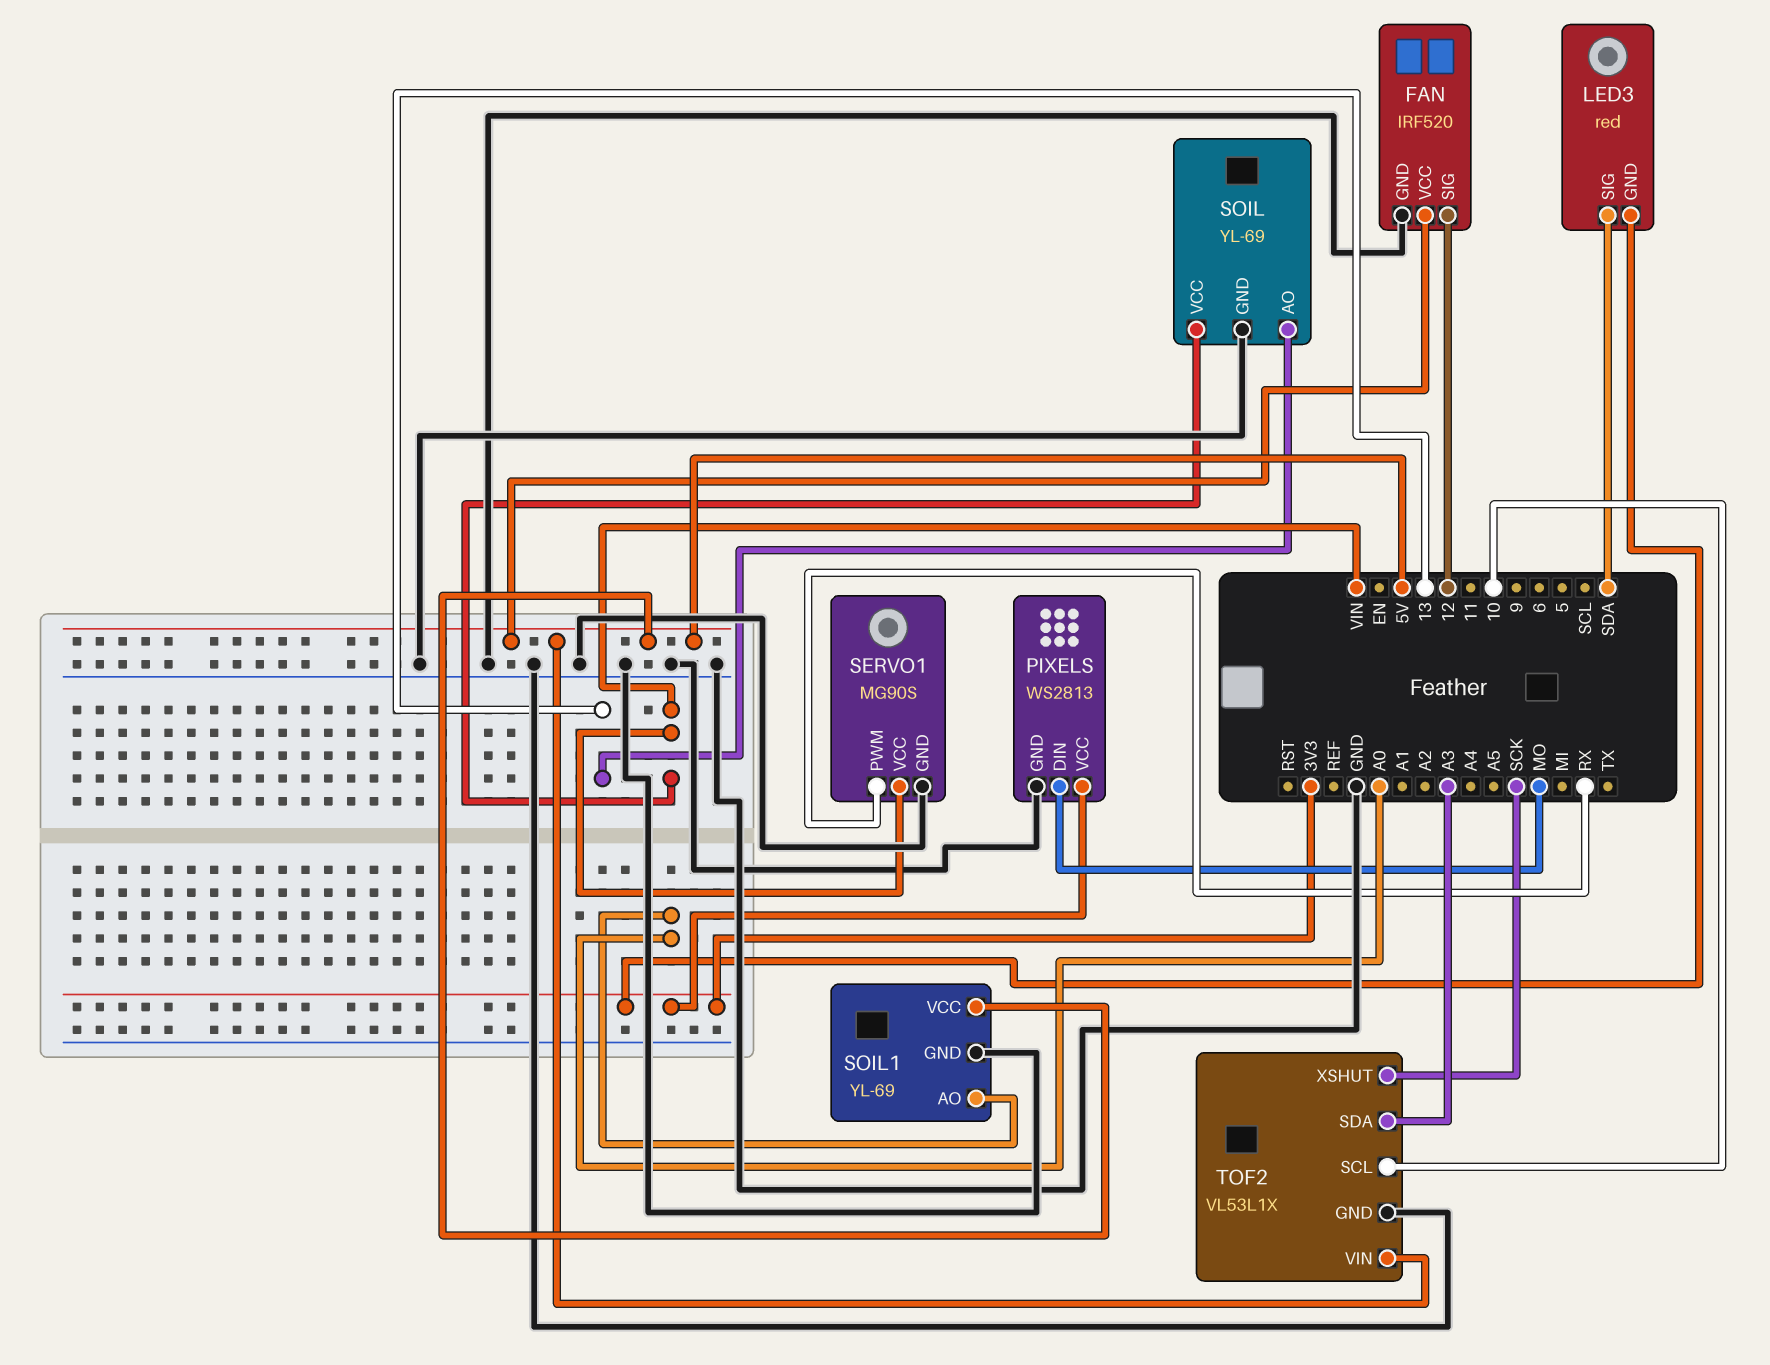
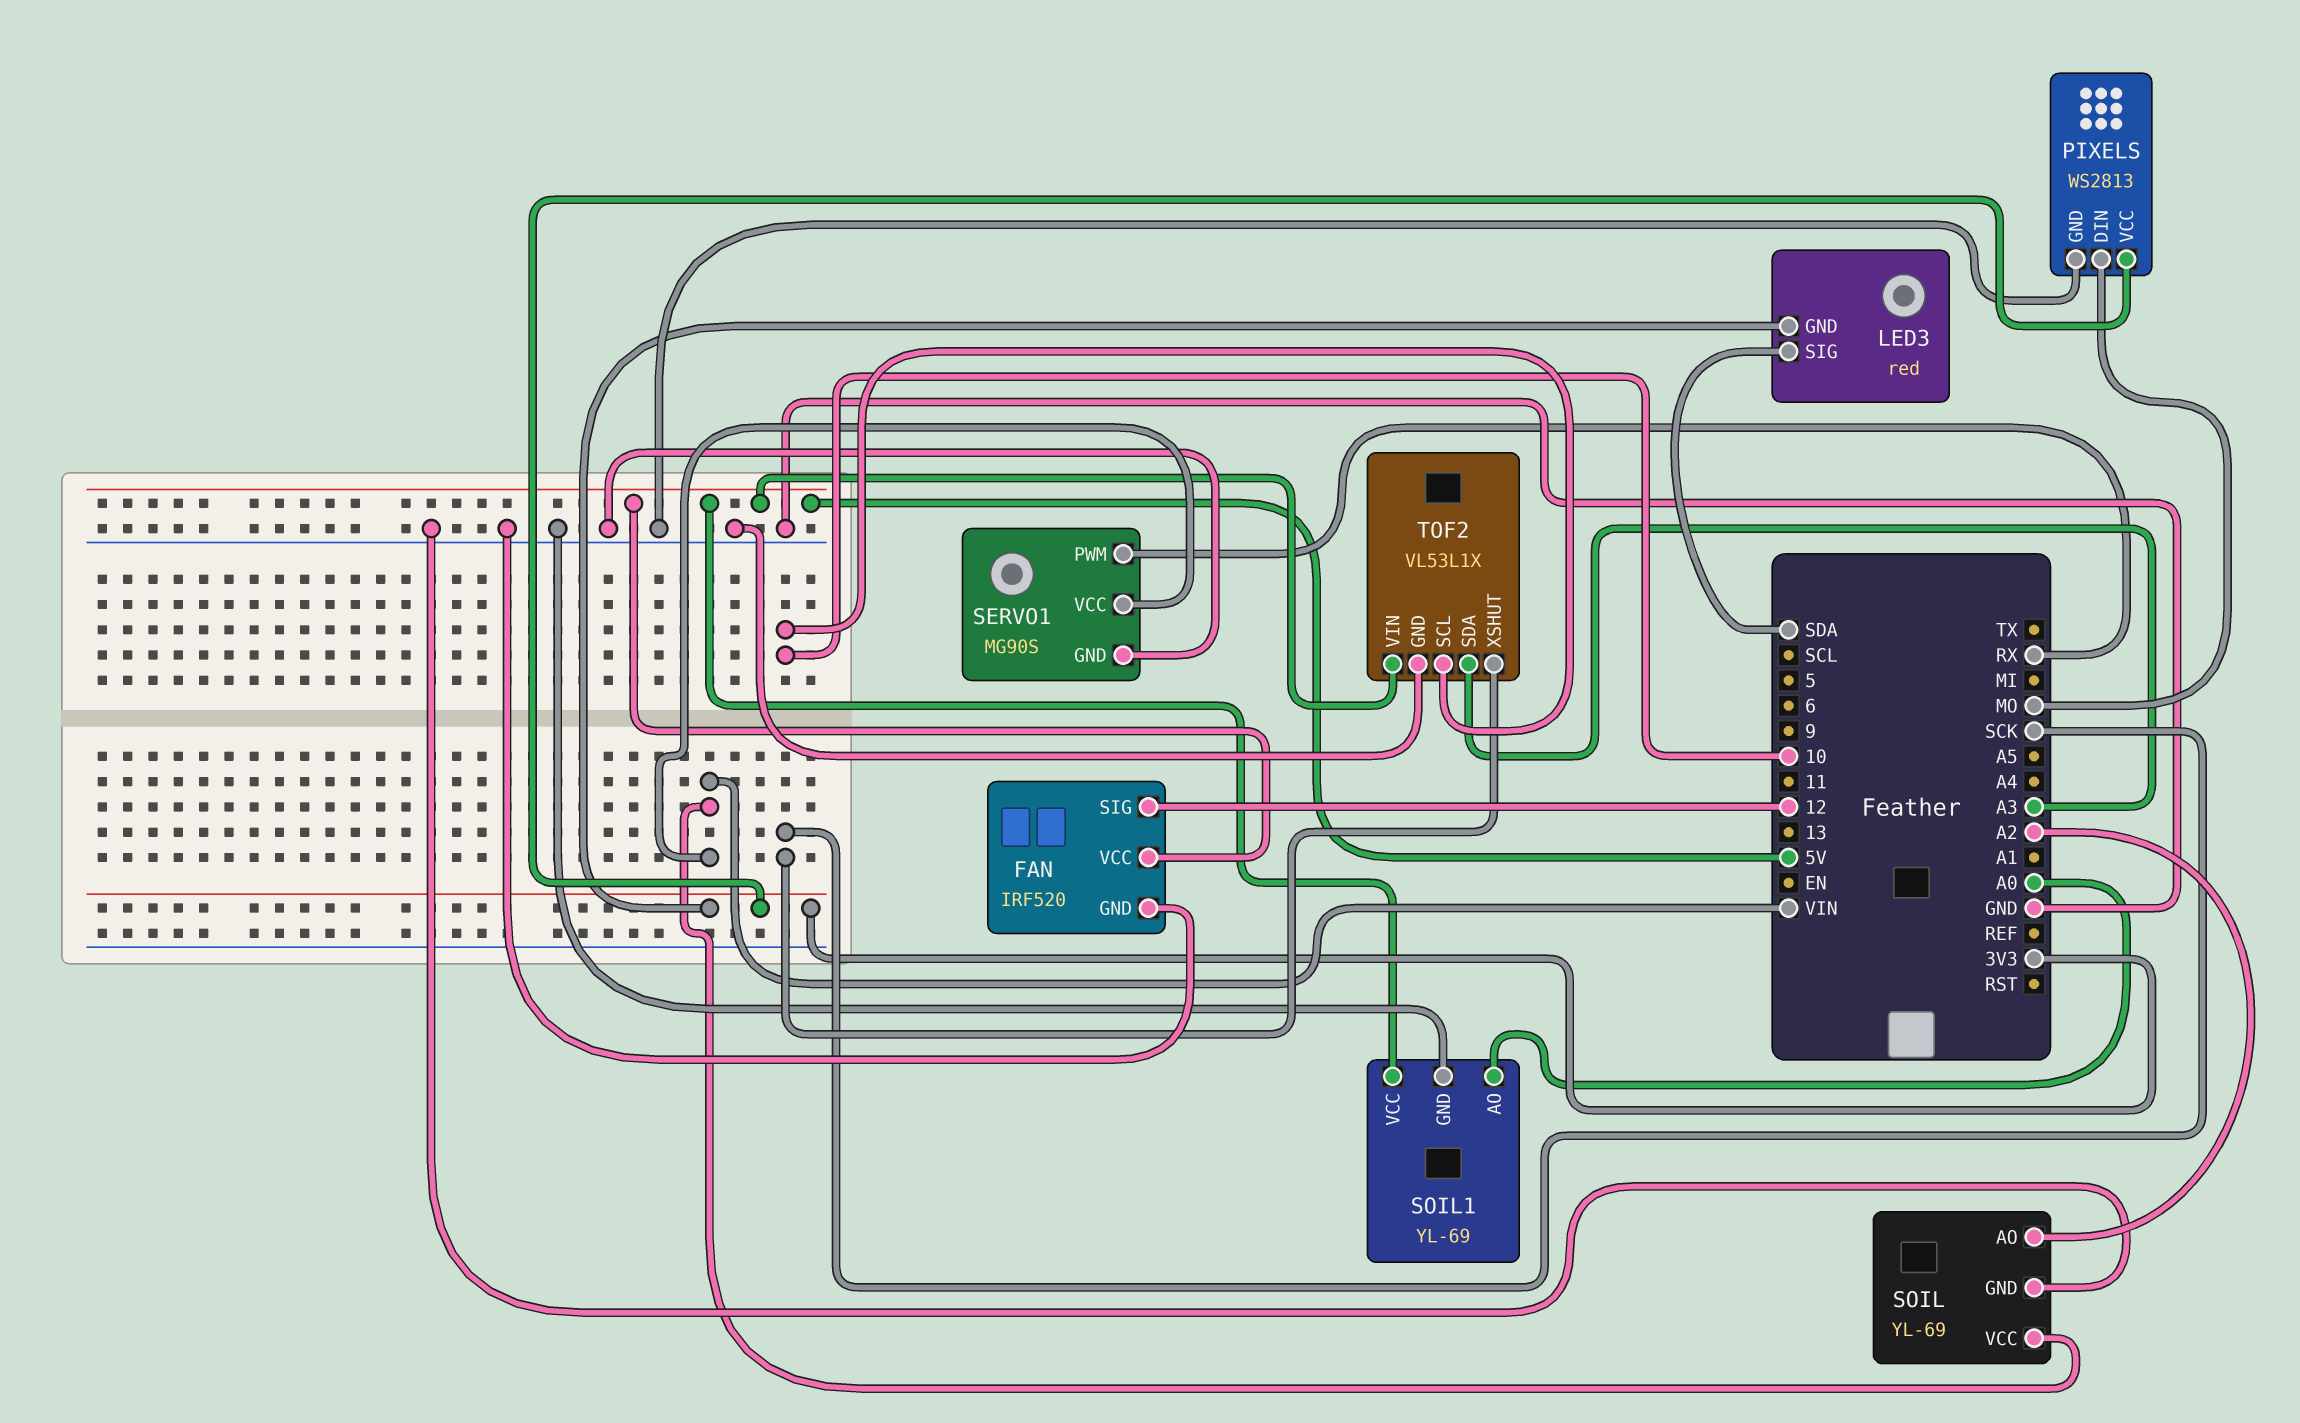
SOIL pin AO: 13 -> A2

